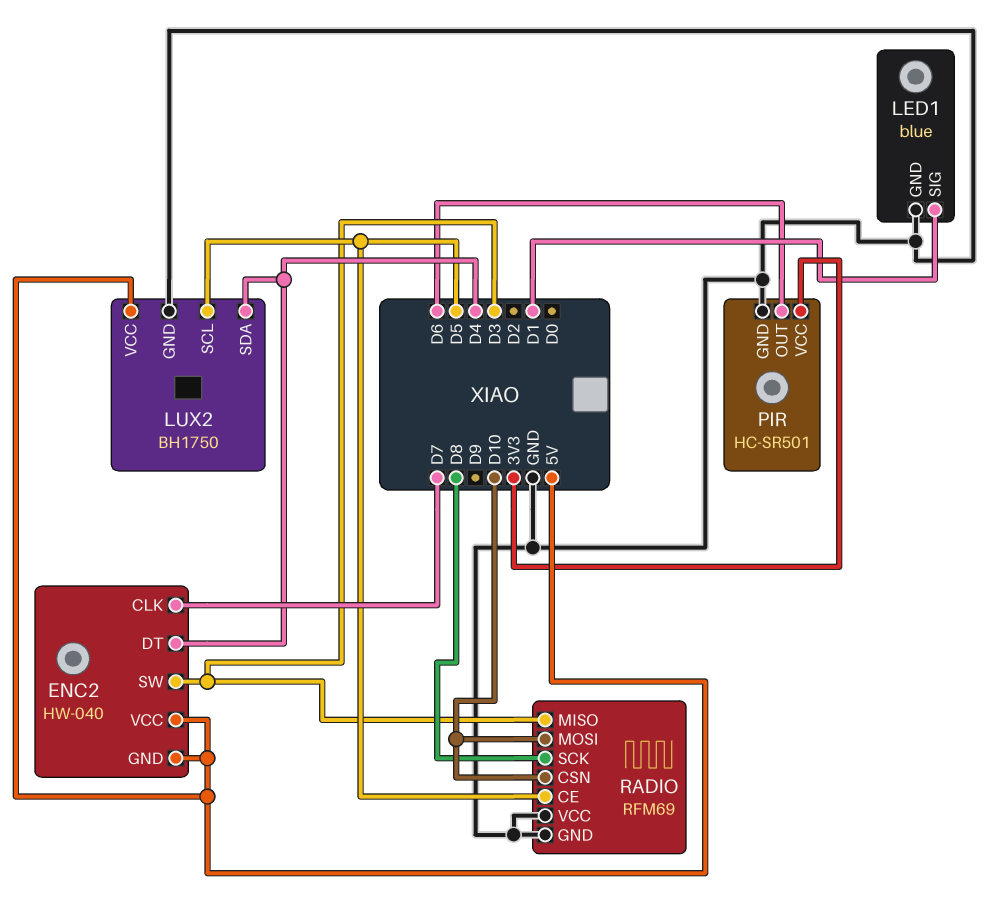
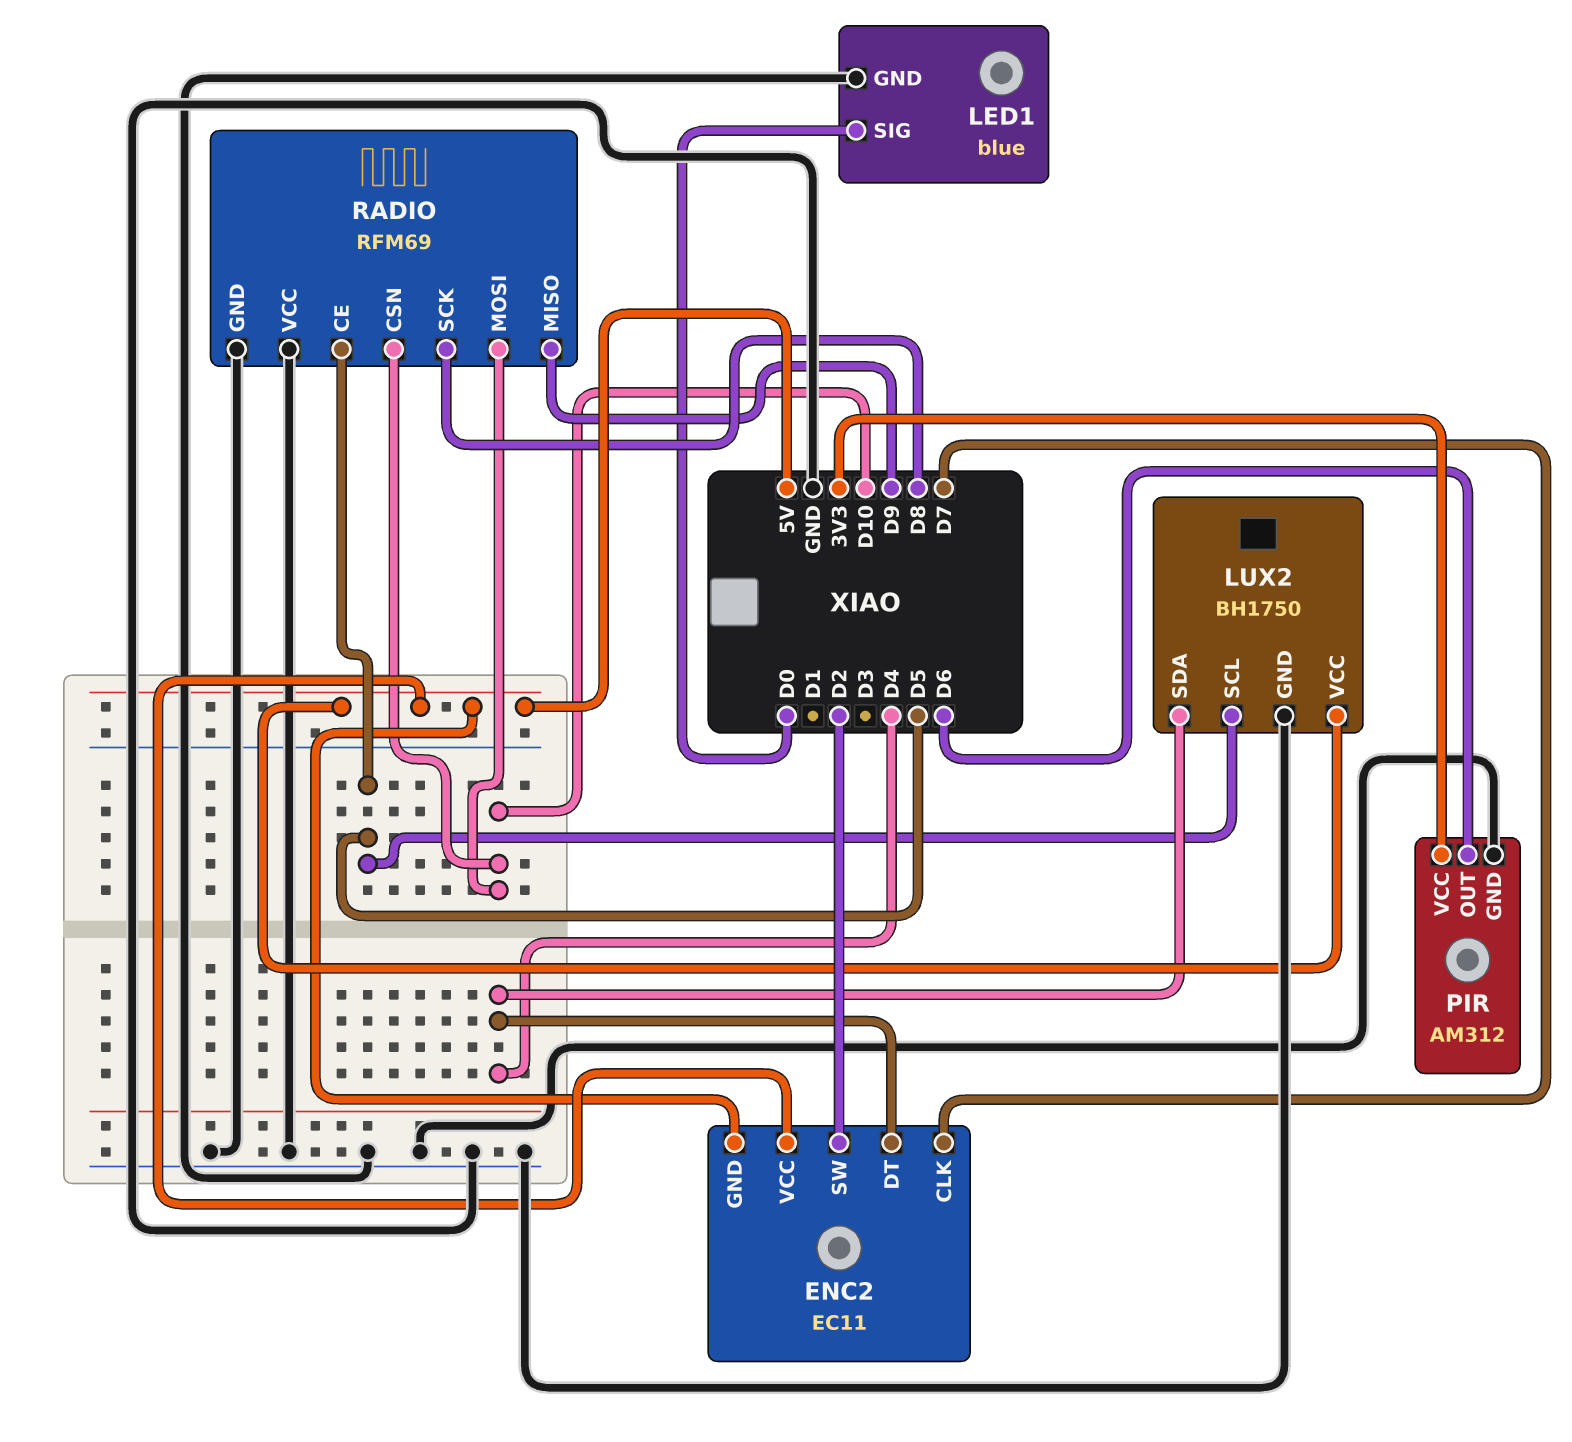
ENC2: HW-040 -> EC11
ENC2 pin SW: D3 -> D2
LED1 pin SIG: D1 -> D0
PIR: HC-SR501 -> AM312
RADIO pin MISO: D3 -> D9

